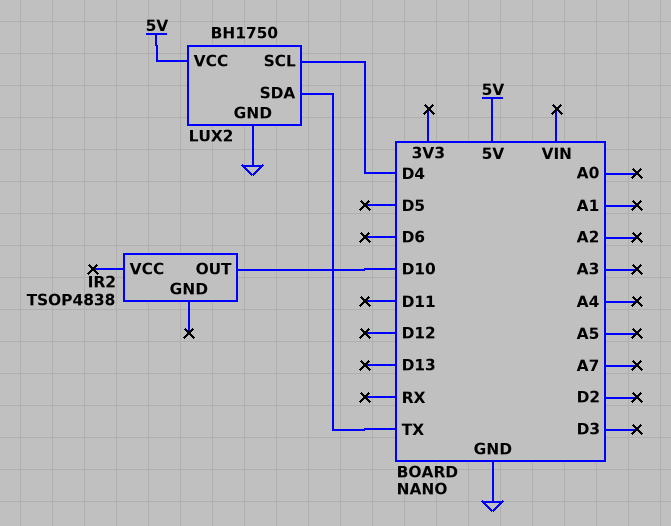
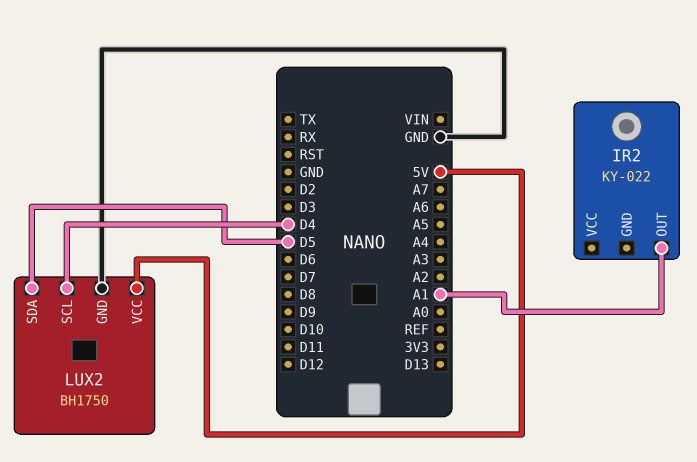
IR2: TSOP4838 -> KY-022
IR2 pin OUT: D10 -> A1
LUX2 pin SDA: TX -> D5

